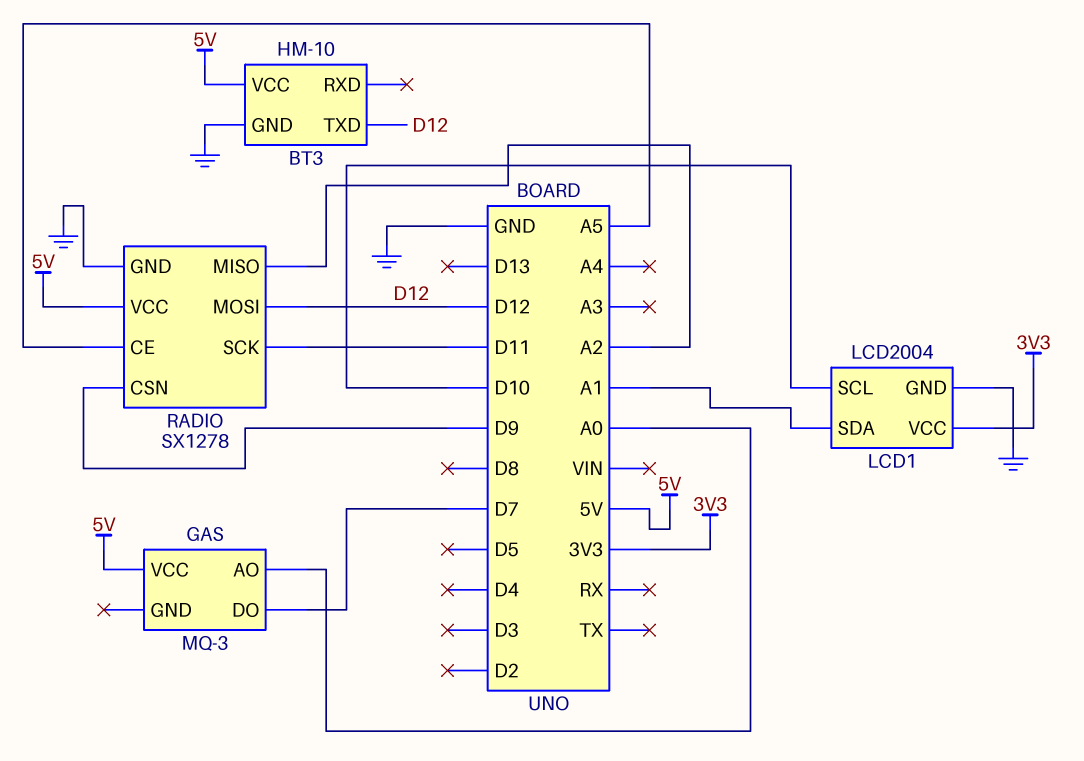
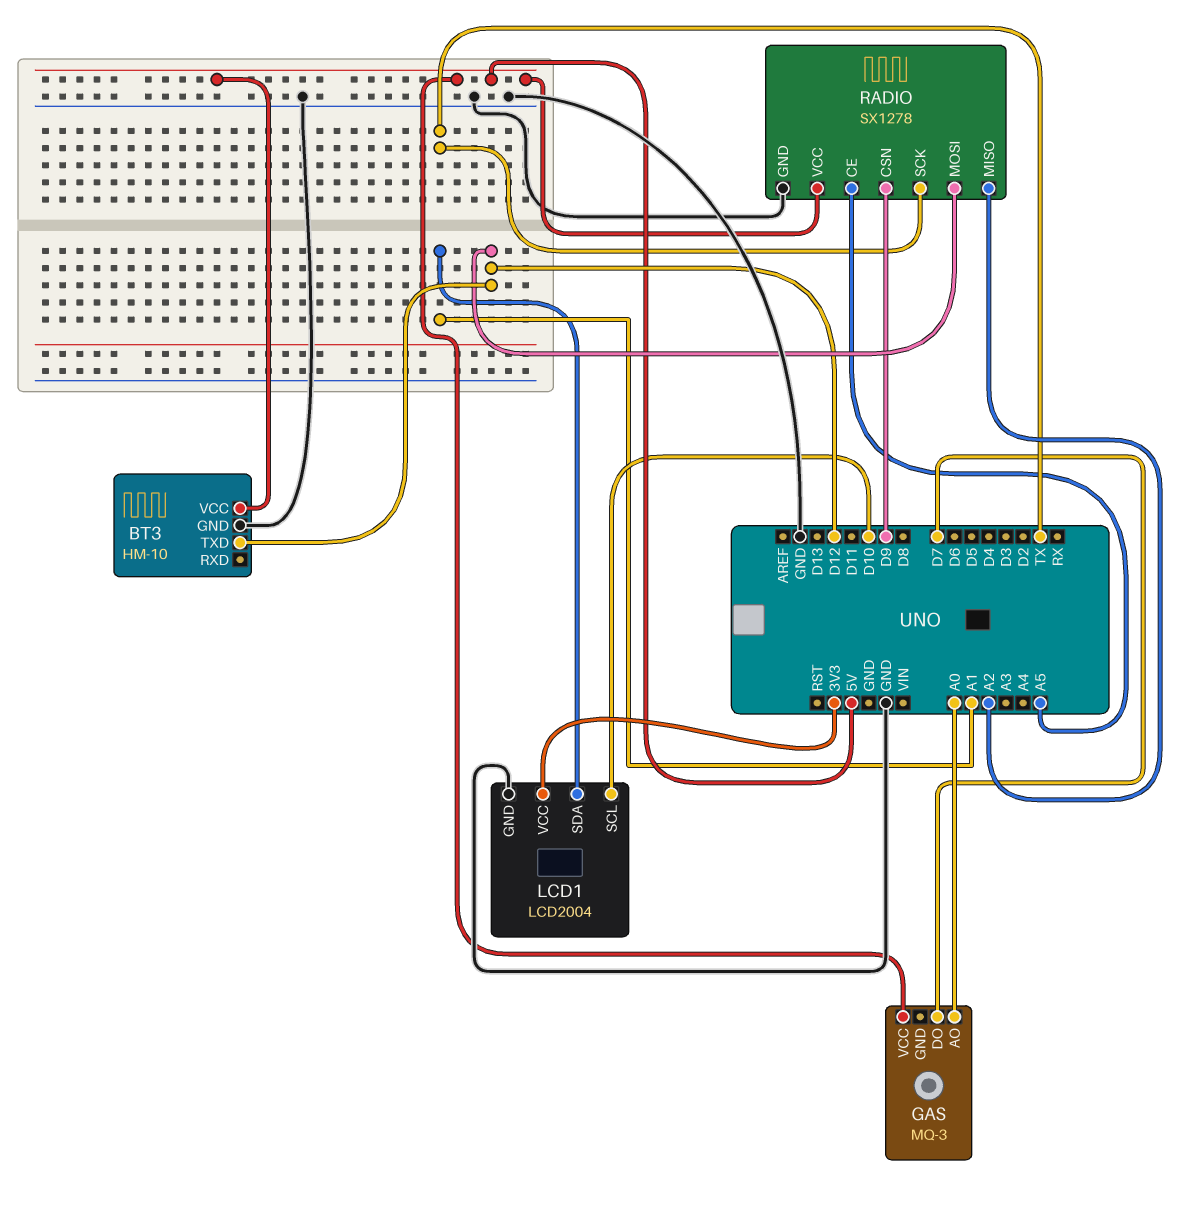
RADIO pin SCK: D11 -> TX

